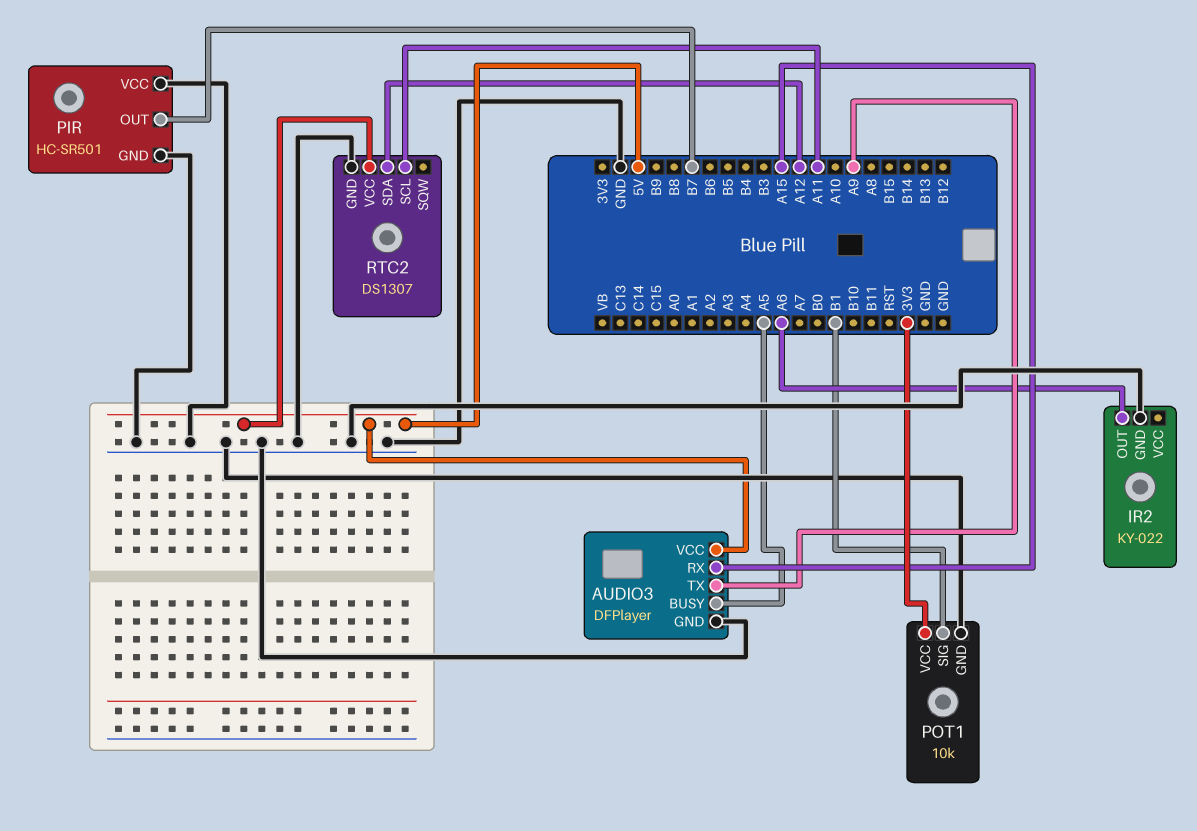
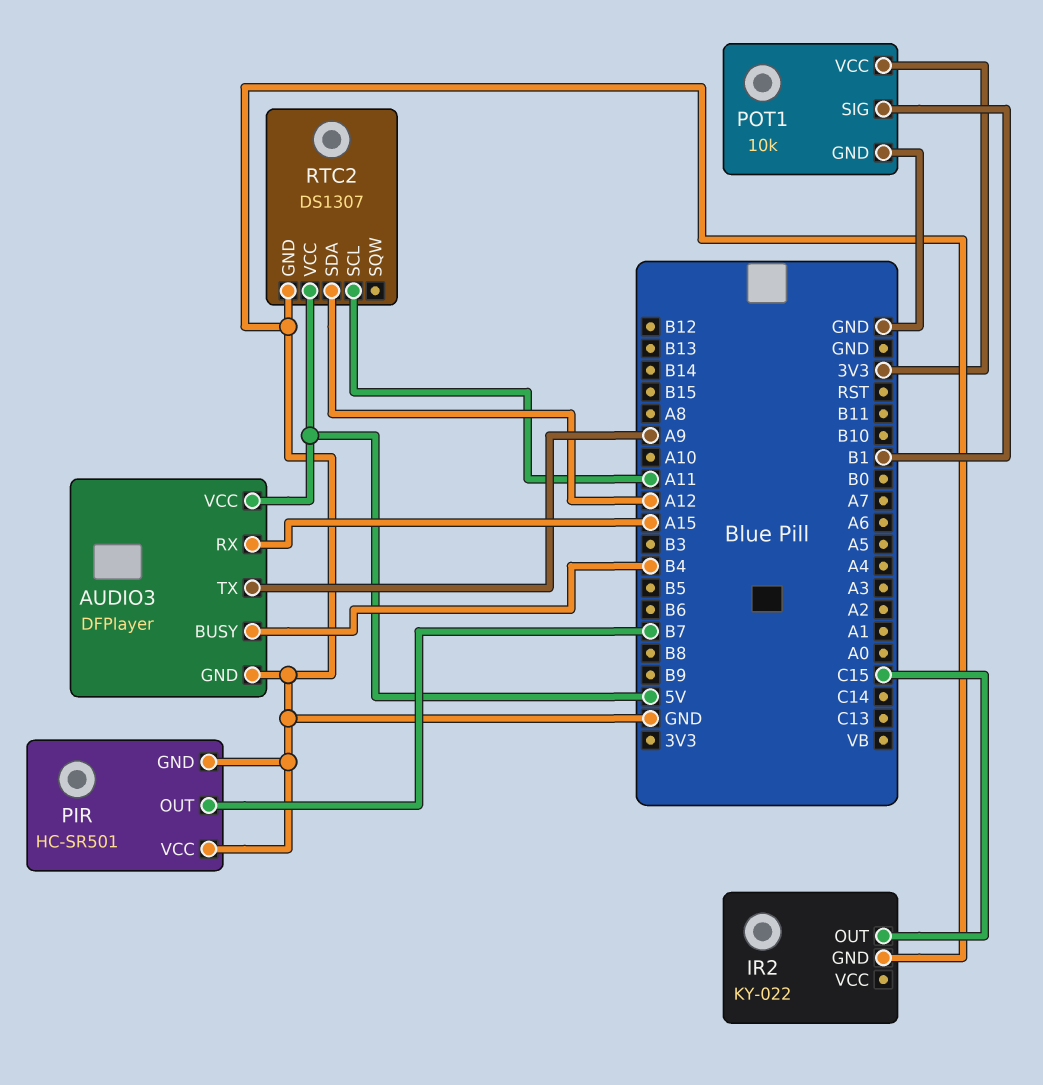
AUDIO3 pin BUSY: A5 -> B4
IR2 pin OUT: A6 -> C15

